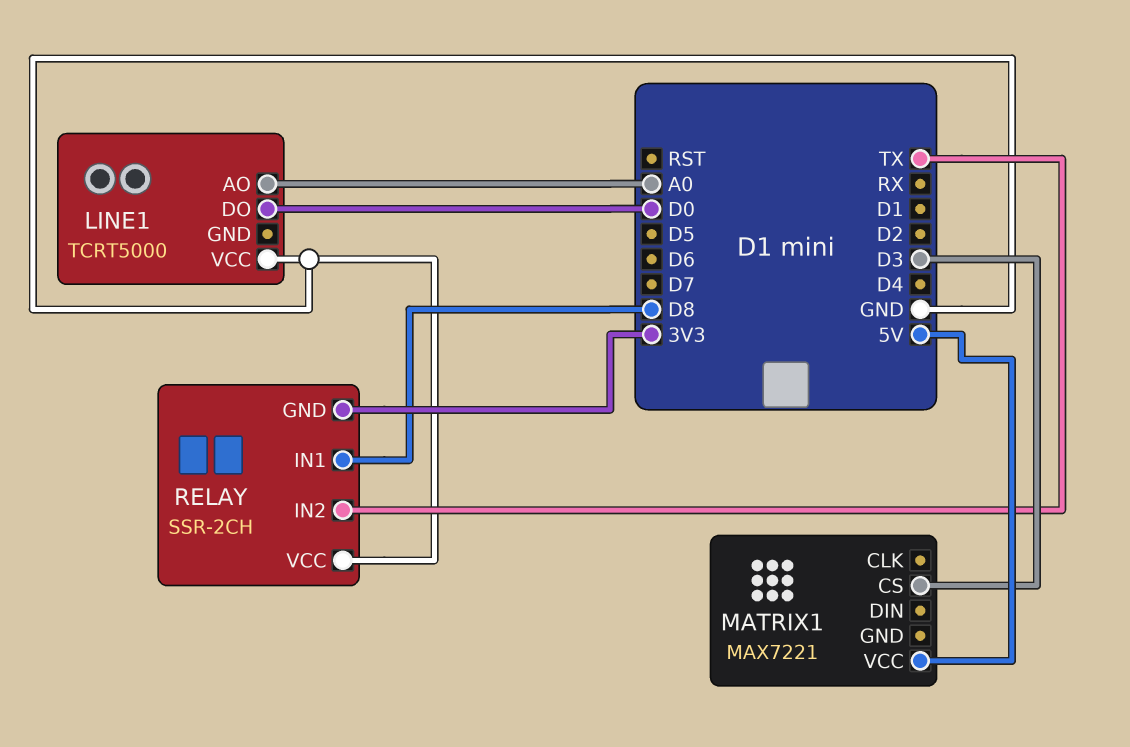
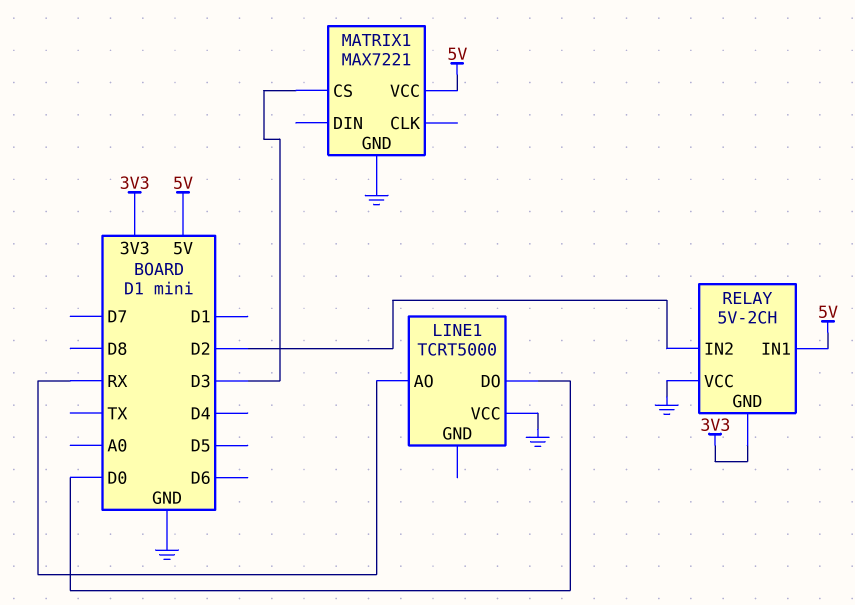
LINE1 pin AO: A0 -> RX
MATRIX1 pin GND: none -> GND
RELAY: SSR-2CH -> 5V-2CH
RELAY pin IN1: D8 -> 5V
RELAY pin IN2: TX -> D2

